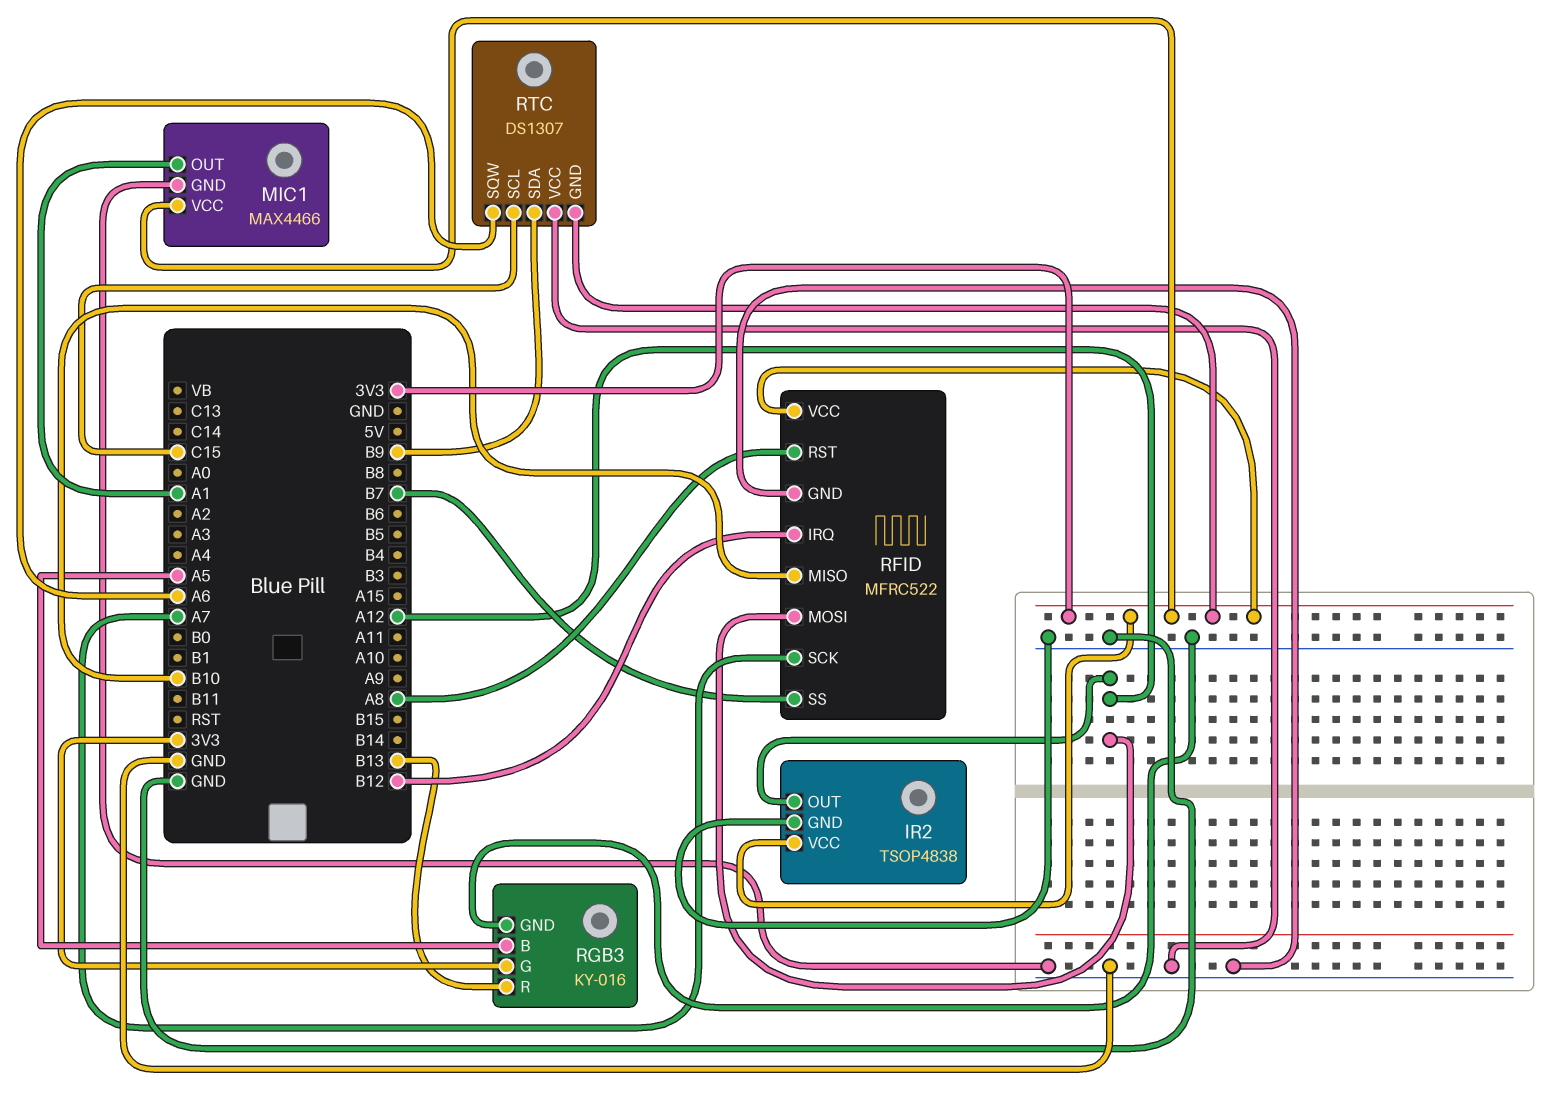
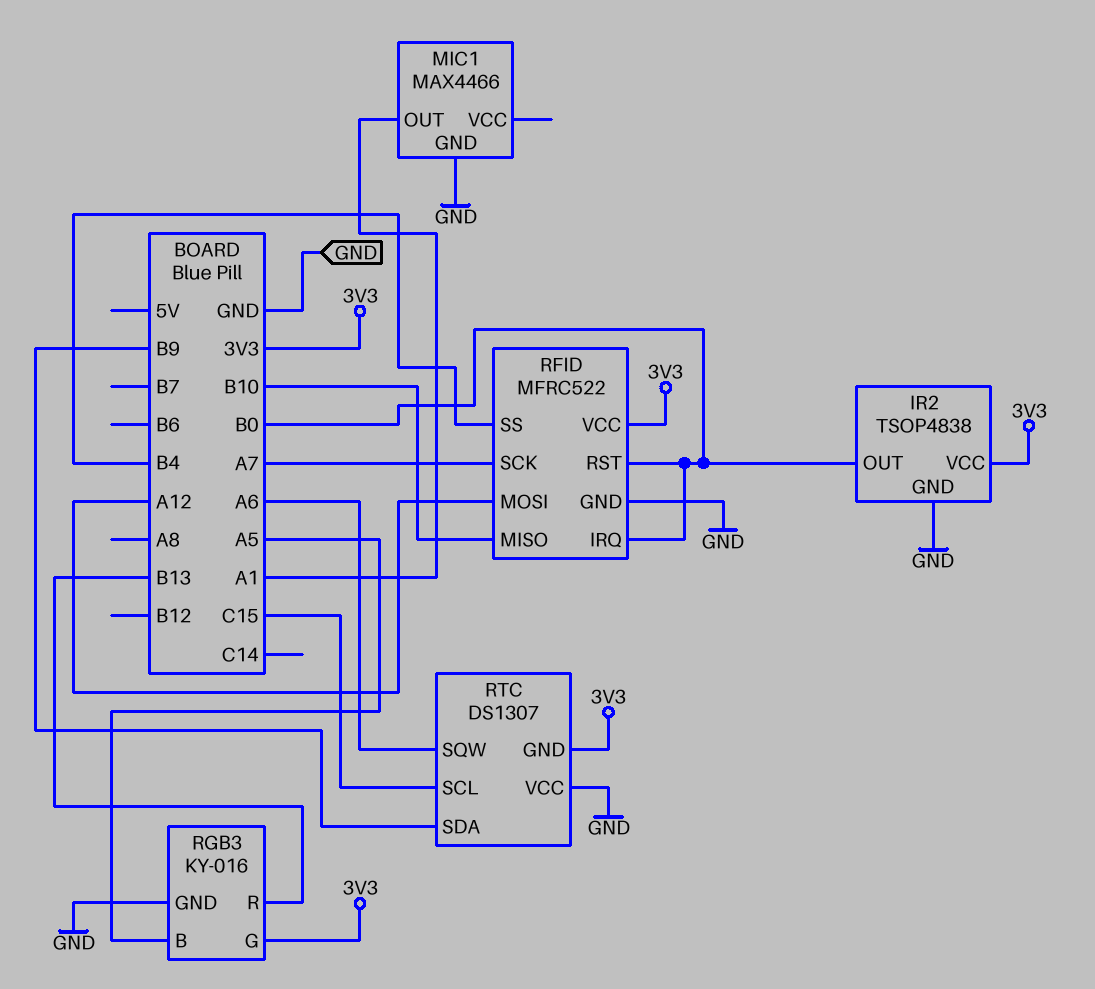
IR2 pin OUT: A12 -> B0
MIC1 pin VCC: 3V3 -> none
RFID pin IRQ: B12 -> B0
RFID pin RST: A8 -> B0
RFID pin SS: B7 -> B4

